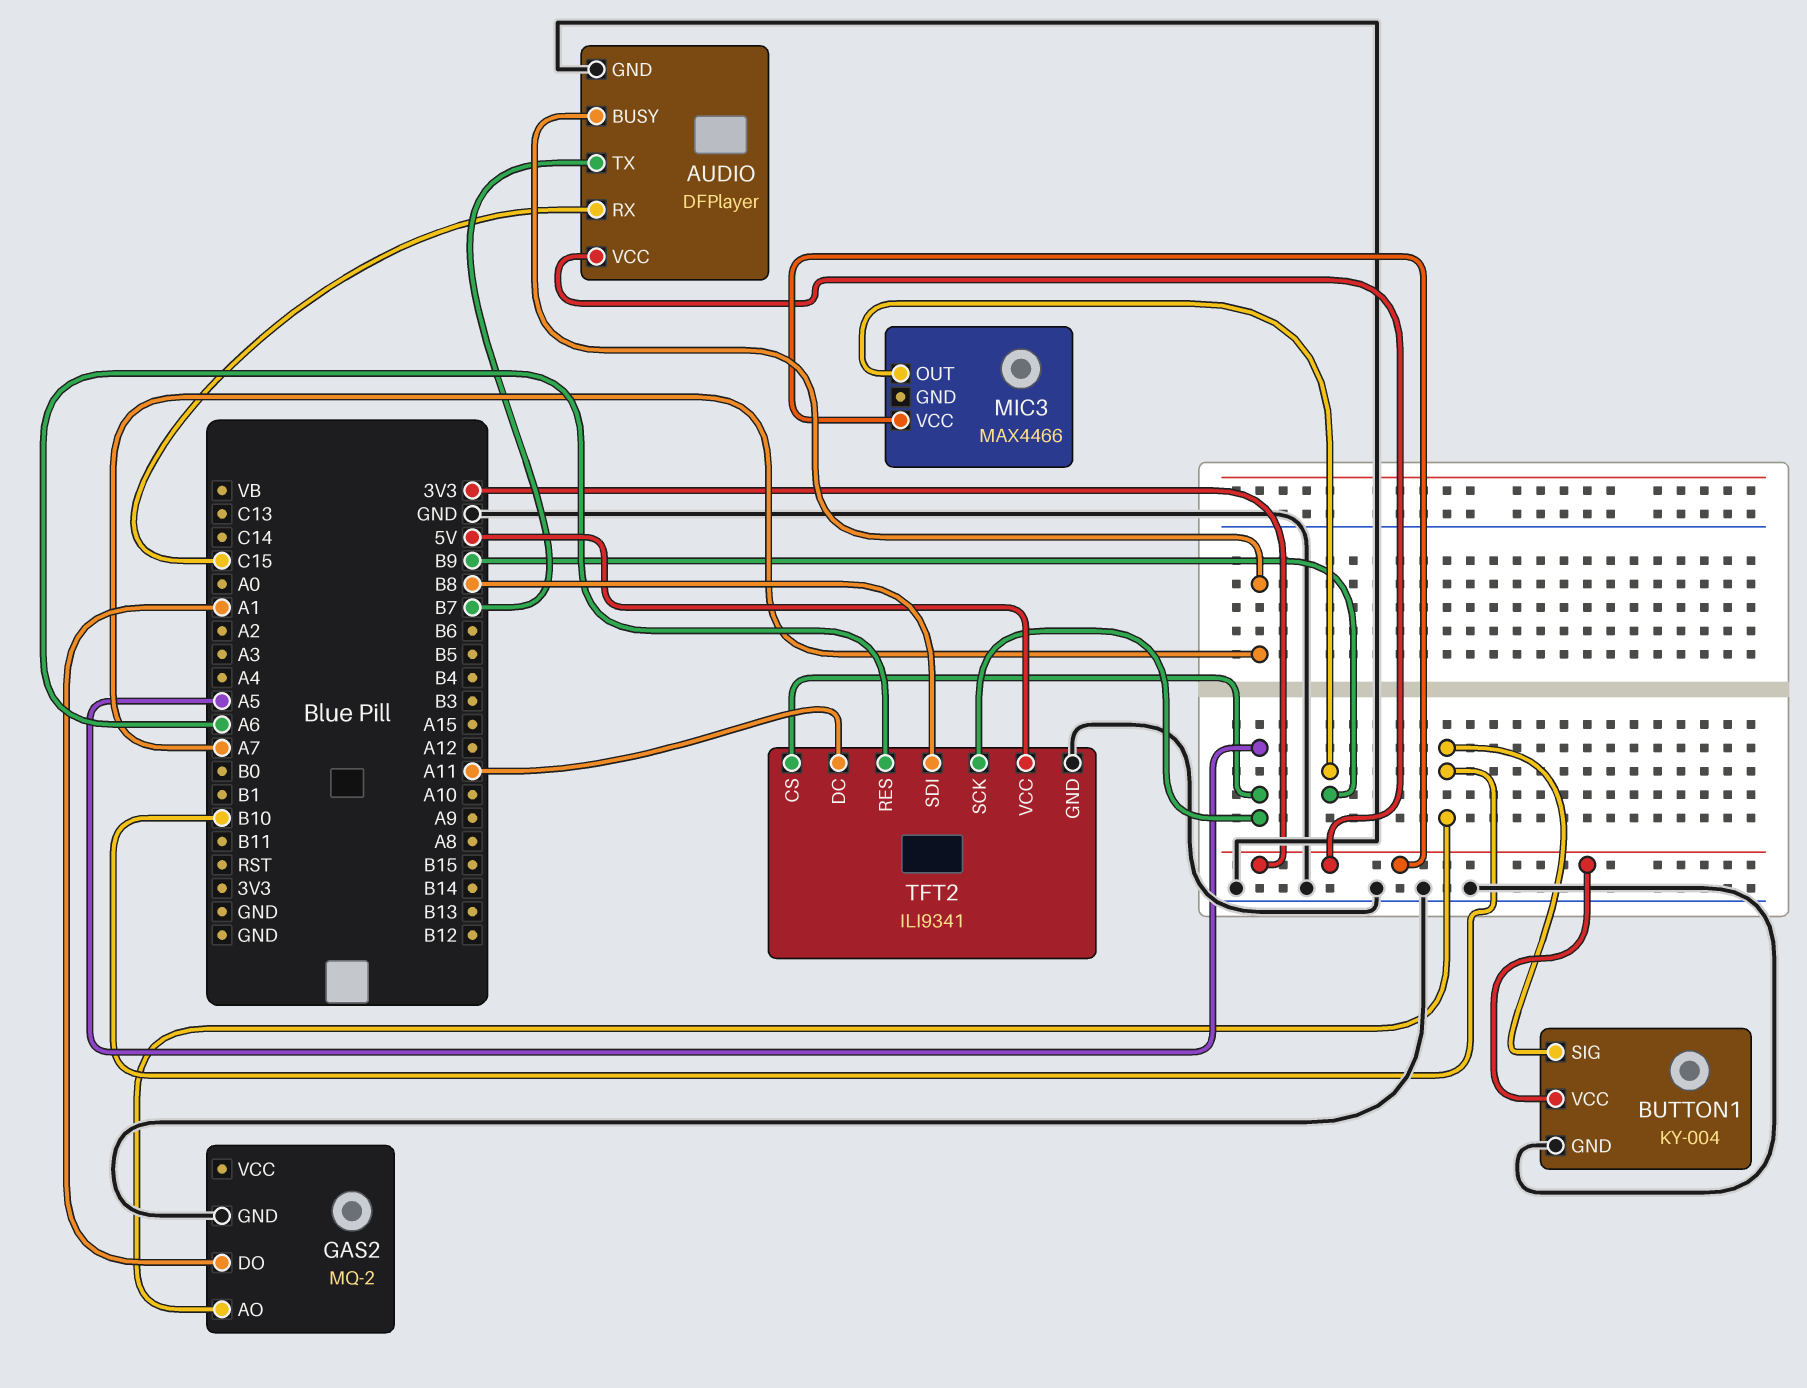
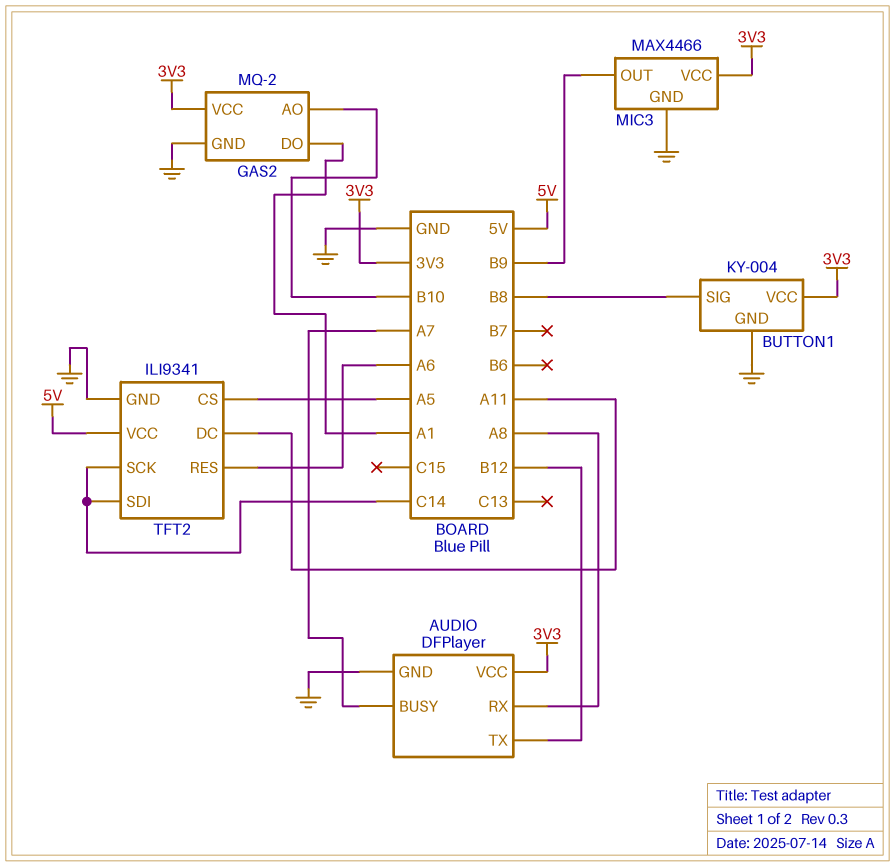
AUDIO pin RX: C15 -> A8
AUDIO pin TX: B7 -> B12
BUTTON1 pin SIG: B10 -> B8
GAS2 pin VCC: none -> 3V3
MIC3 pin GND: none -> GND
TFT2 pin SCK: A5 -> C14
TFT2 pin SDI: B8 -> C14

